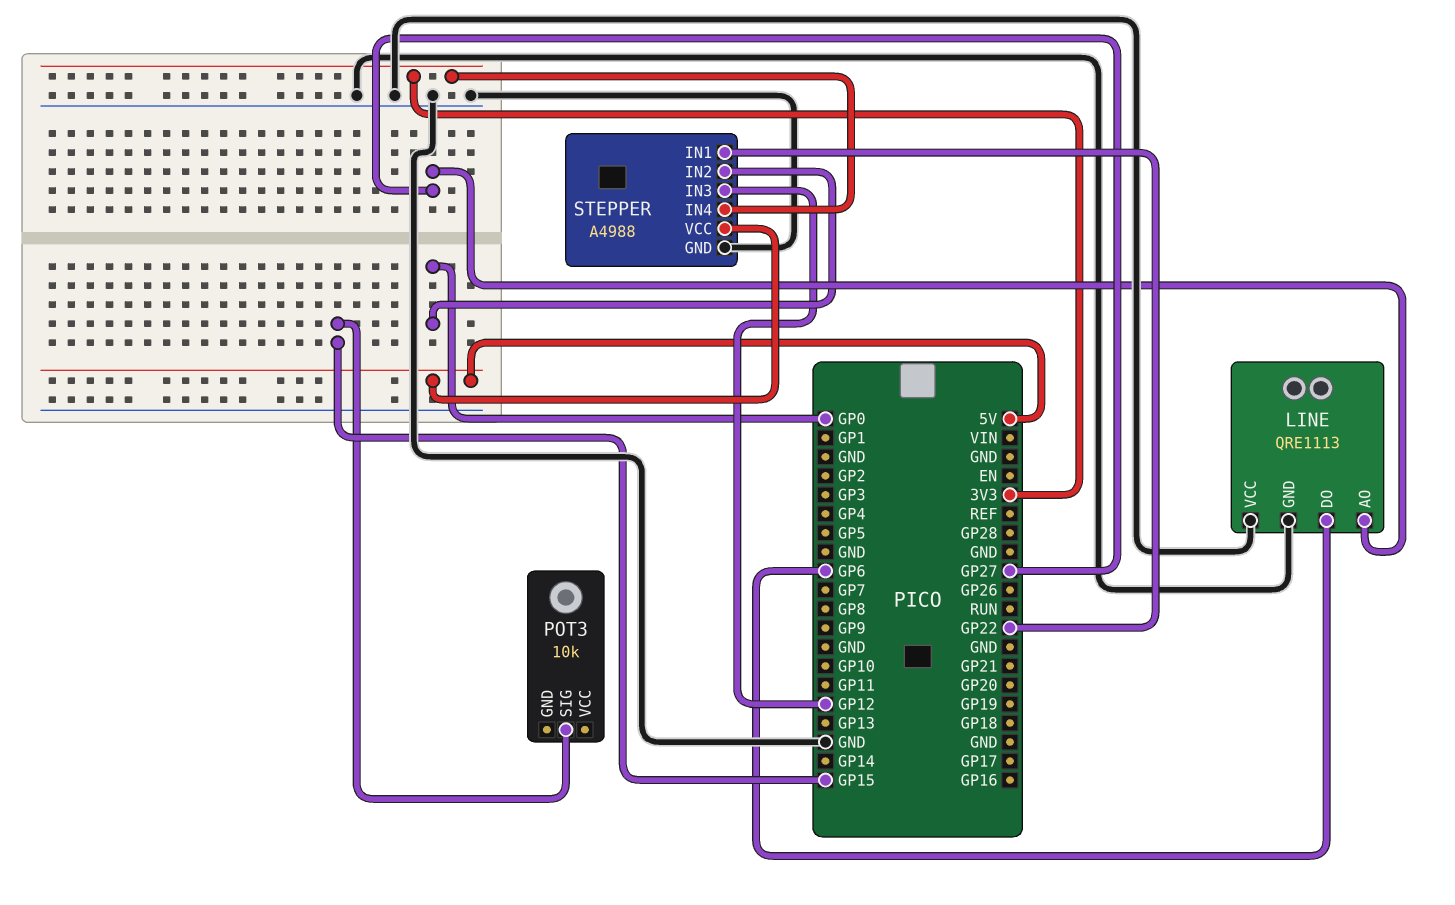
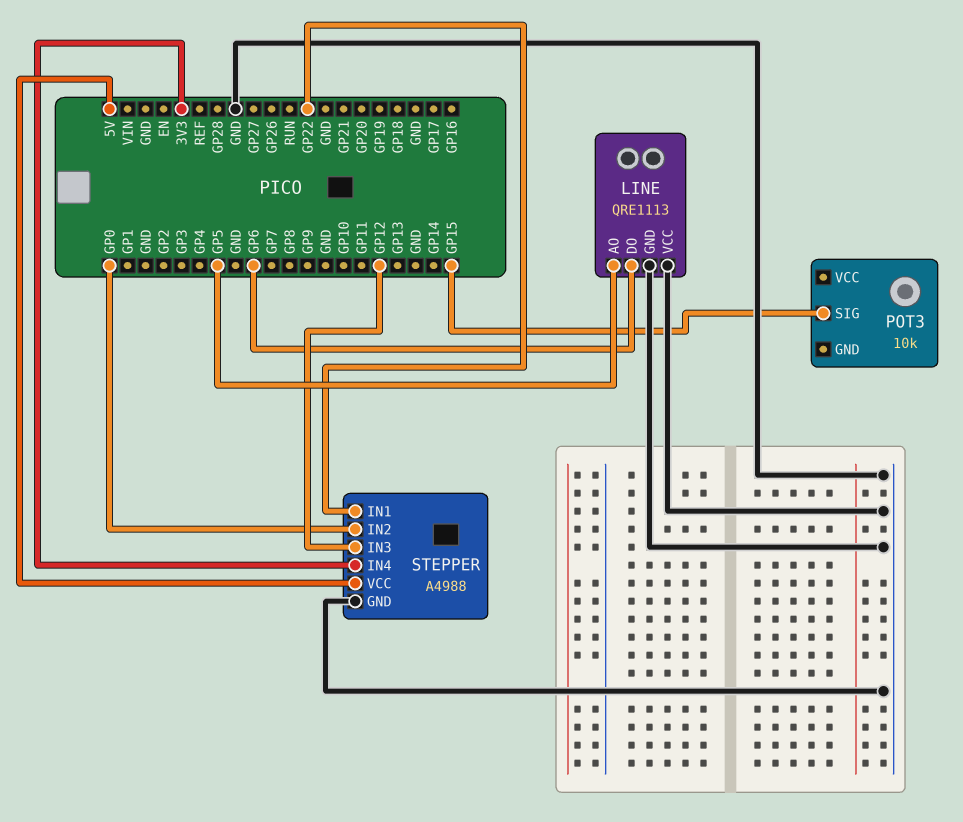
LINE pin AO: GP27 -> GP5

